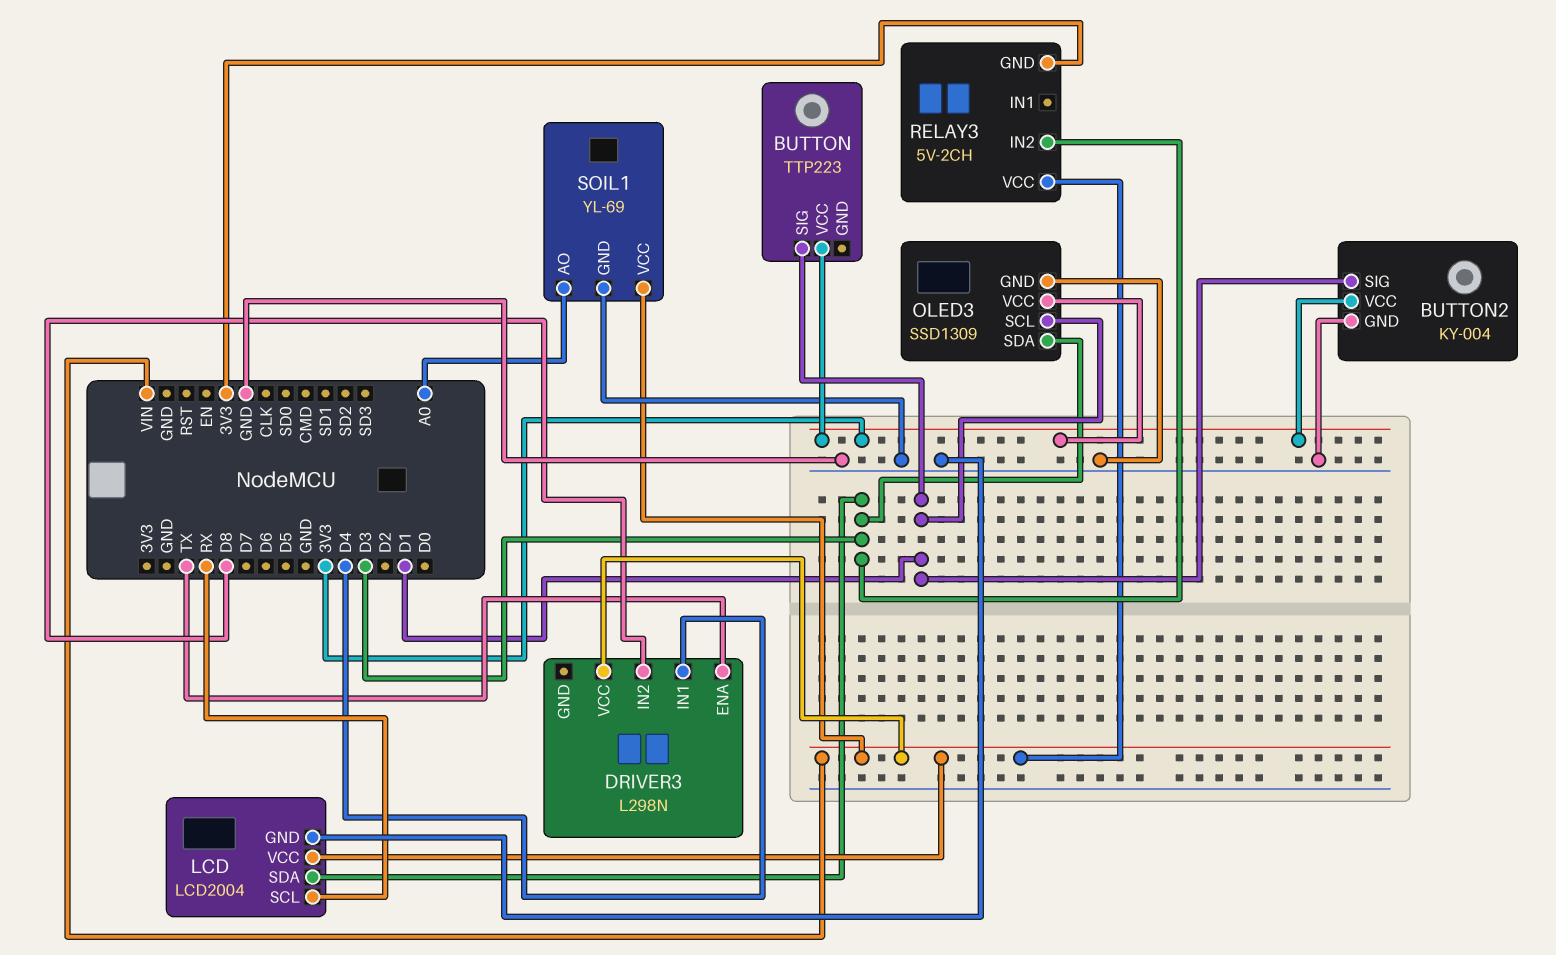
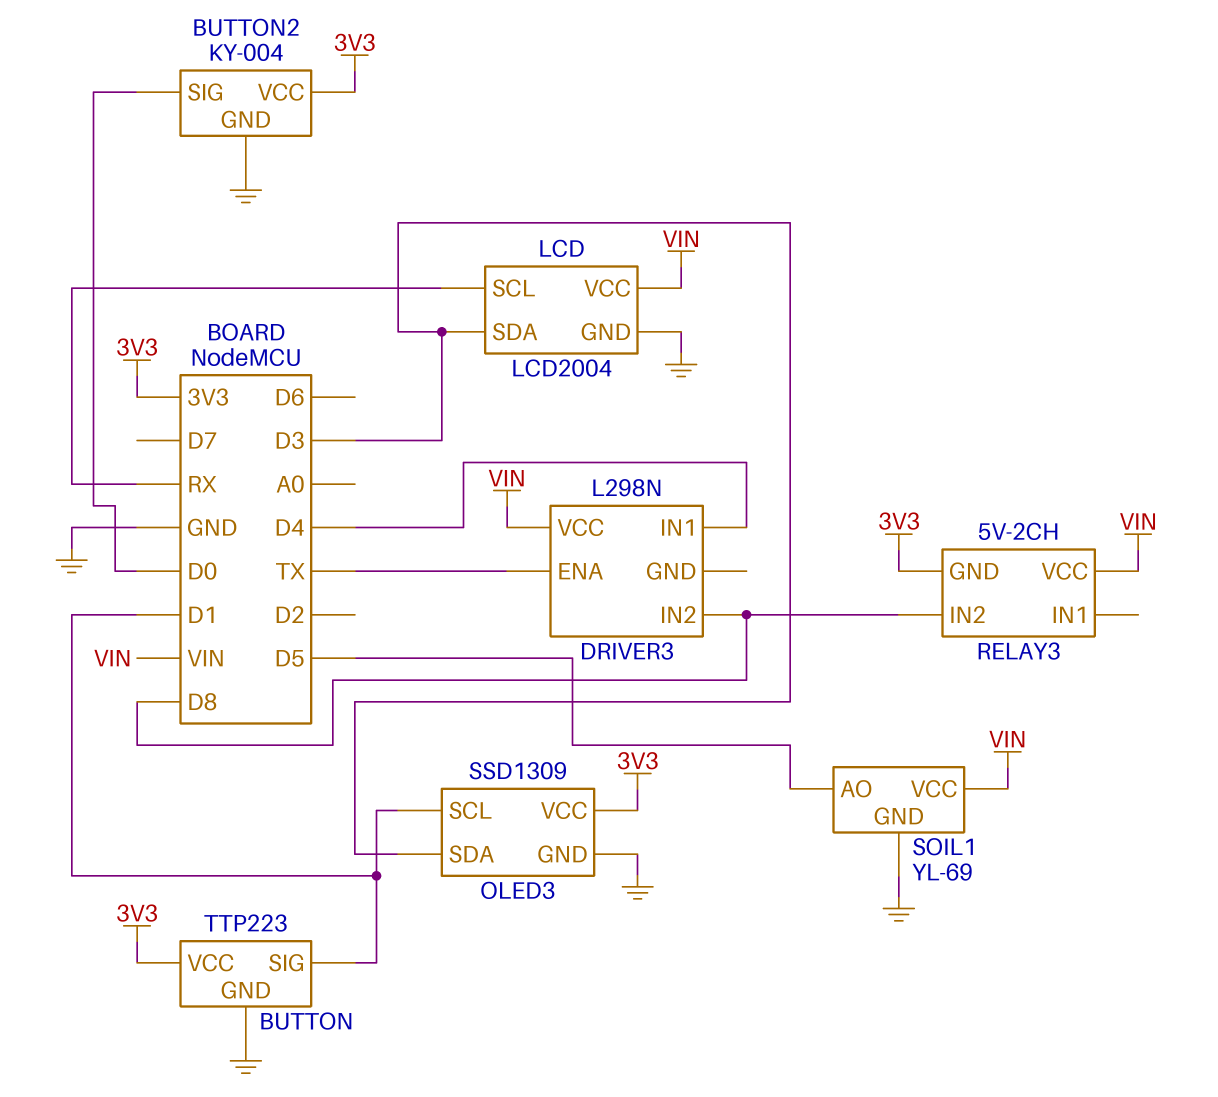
BUTTON pin GND: none -> GND
BUTTON2 pin SIG: D1 -> D0
RELAY3 pin IN2: D3 -> D8
SOIL1 pin AO: A0 -> D5

